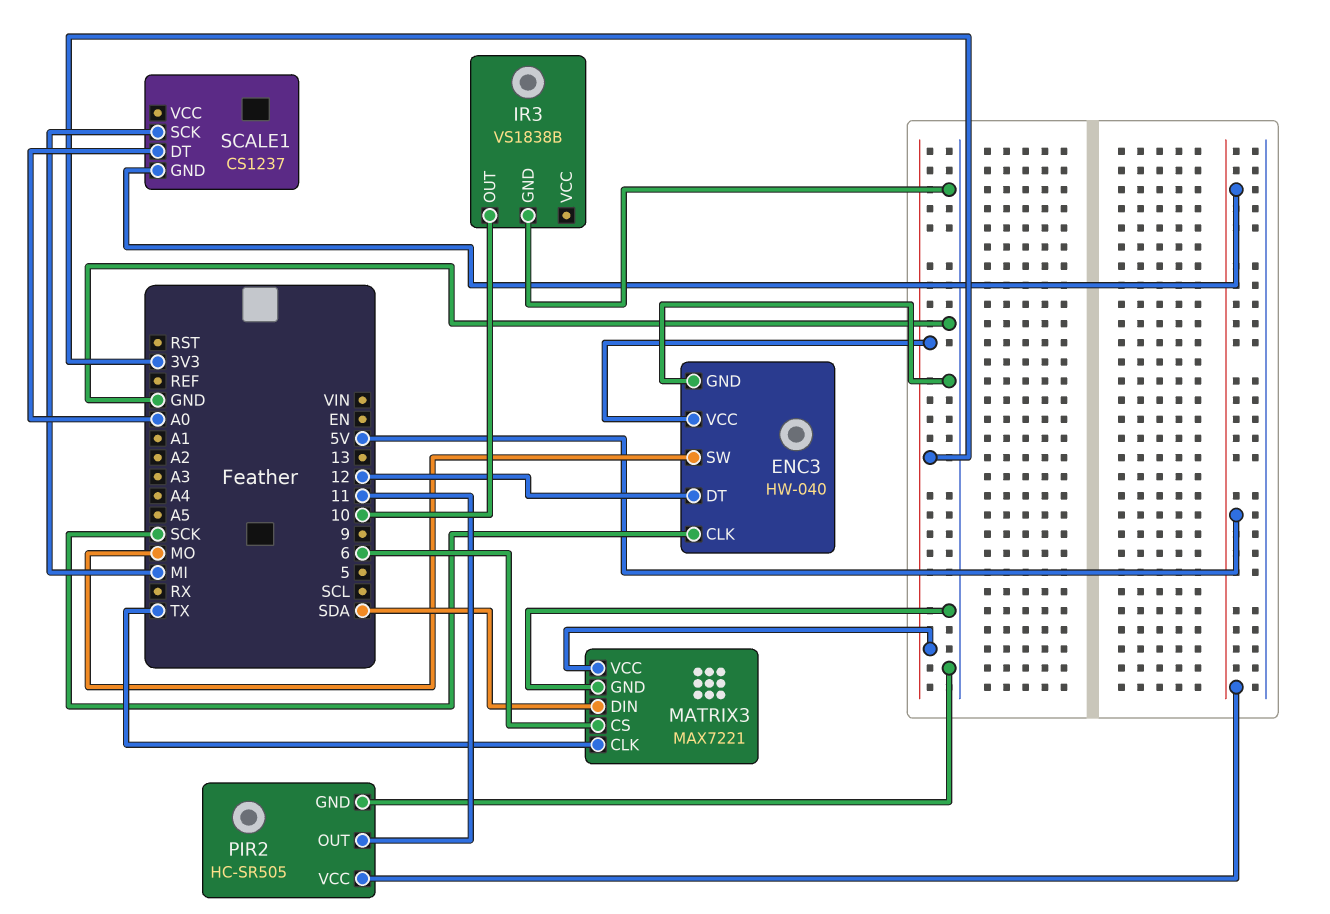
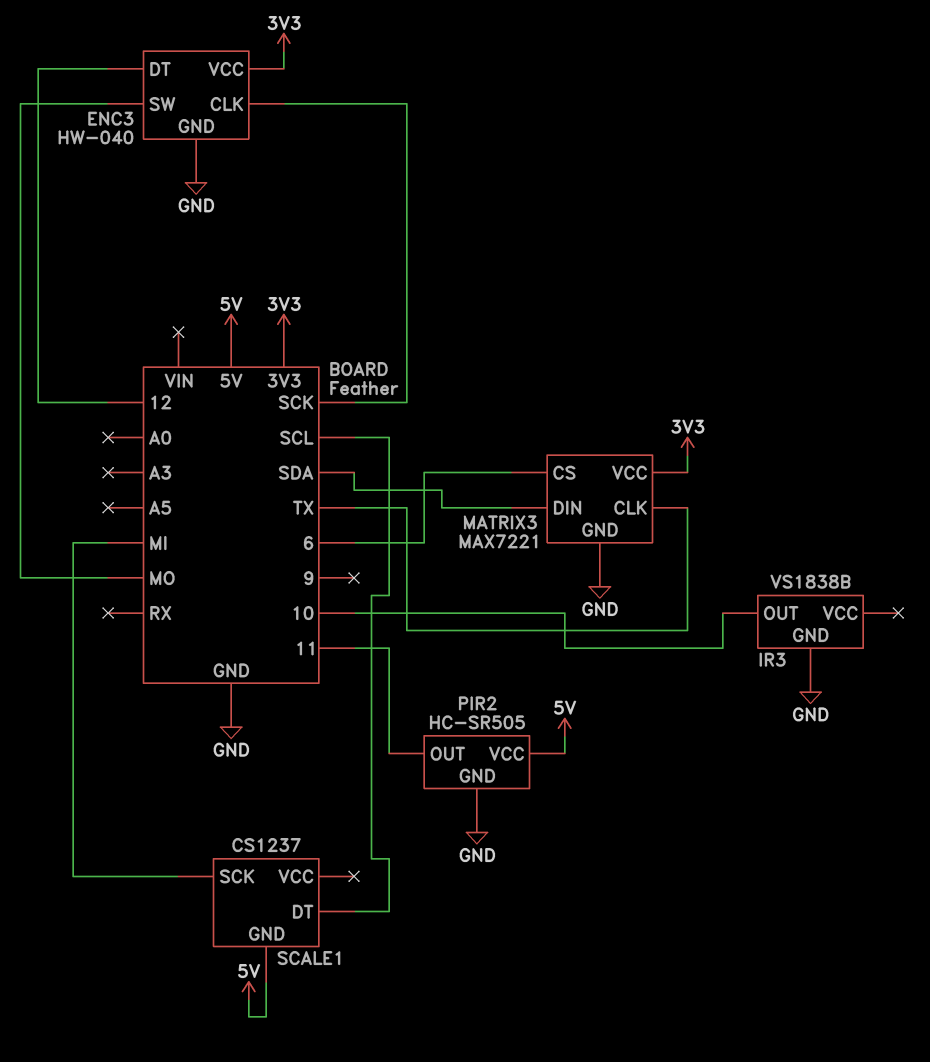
SCALE1 pin DT: A0 -> SCL

